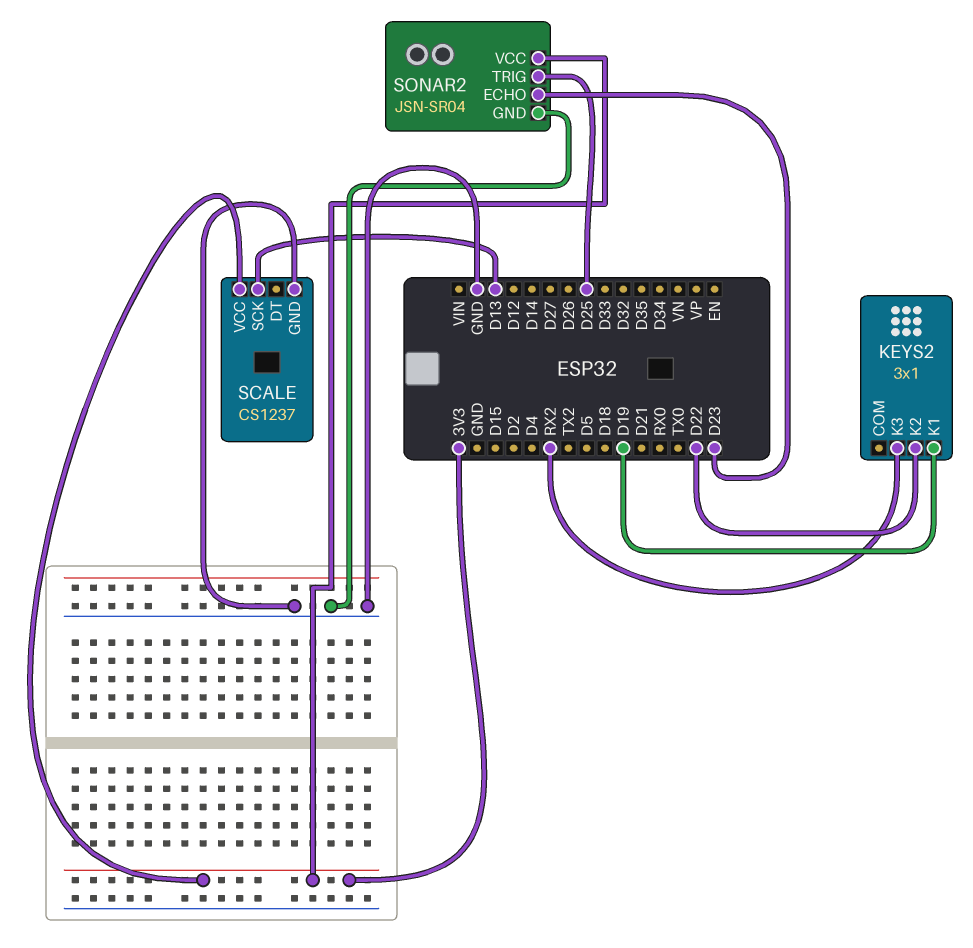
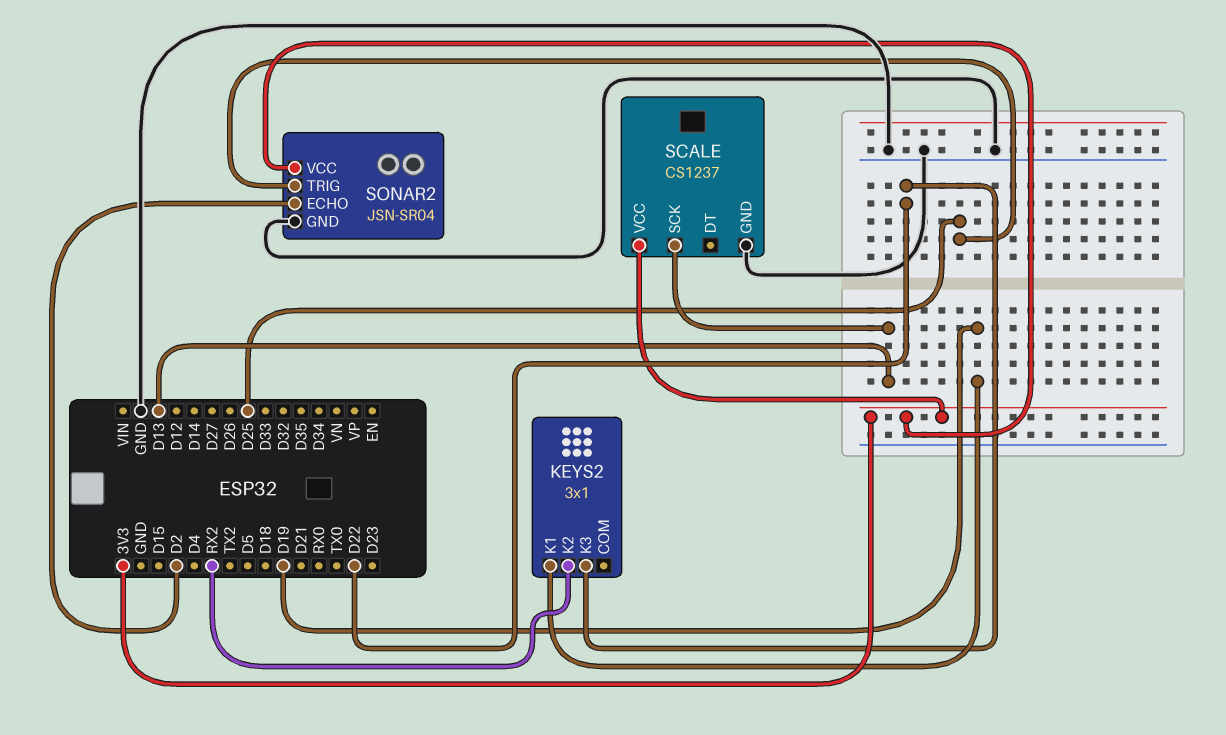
KEYS2 pin K2: D22 -> RX2
KEYS2 pin K3: RX2 -> D22
SONAR2 pin ECHO: D23 -> D2

